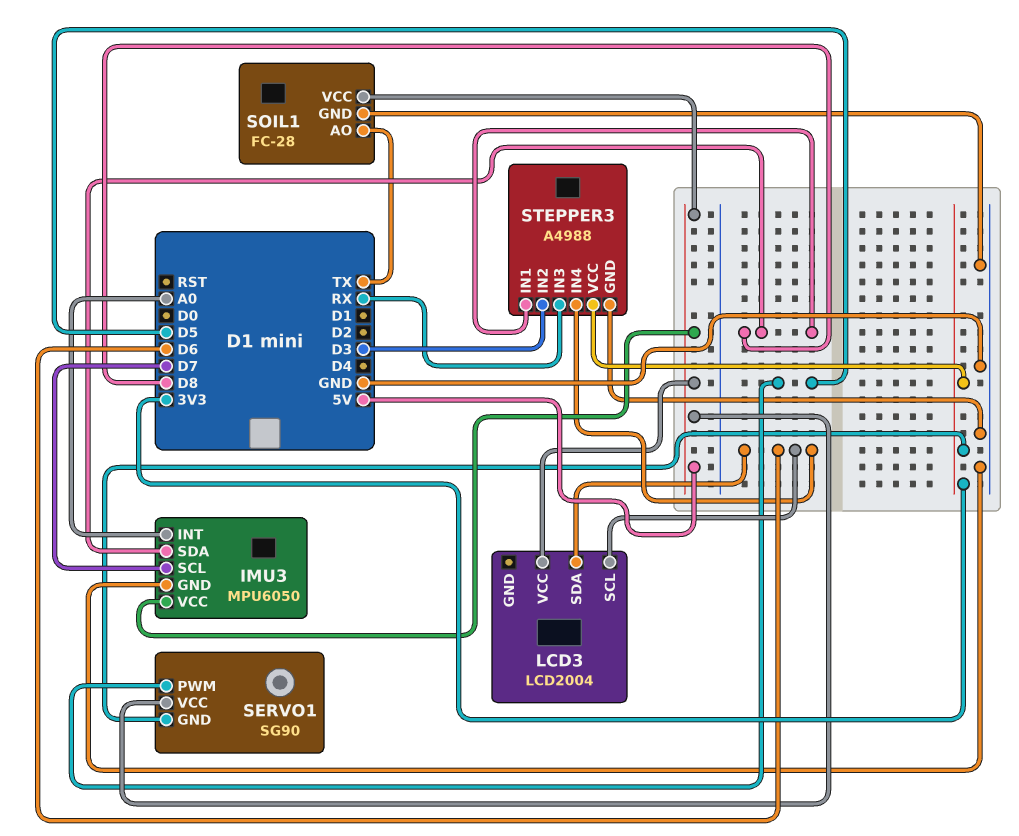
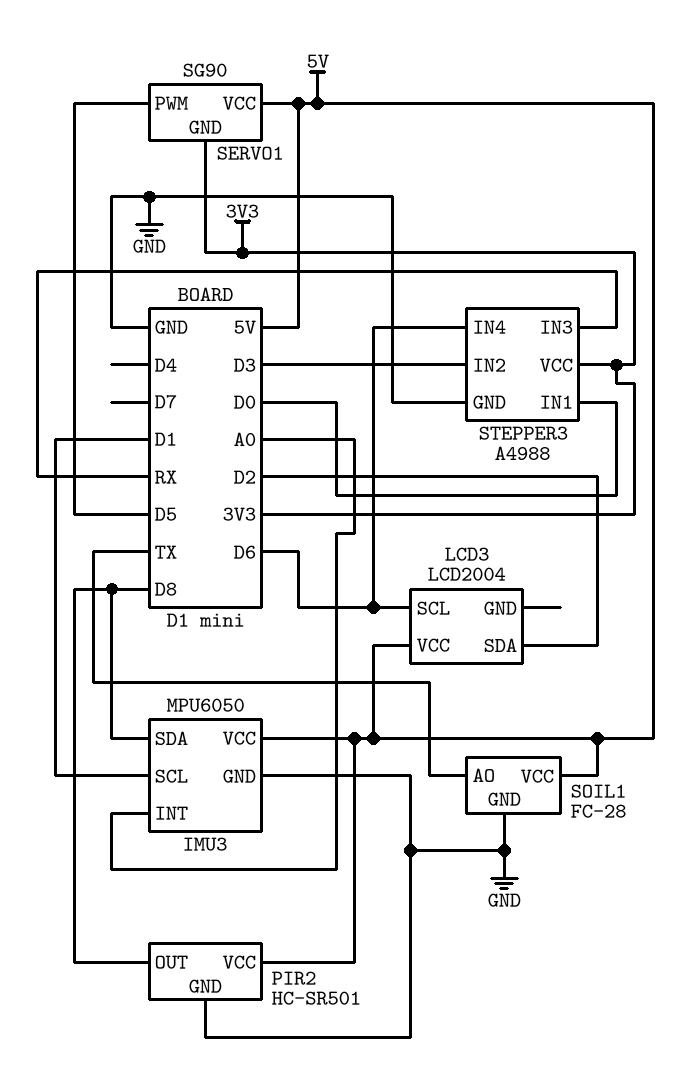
IMU3 pin SCL: D7 -> D1
LCD3 pin SDA: D6 -> D2
PIR2: none -> HC-SR501
PIR2 pin GND: none -> GND
PIR2 pin OUT: none -> D8
PIR2 pin VCC: none -> 5V
STEPPER3 pin IN1: D8 -> D0

